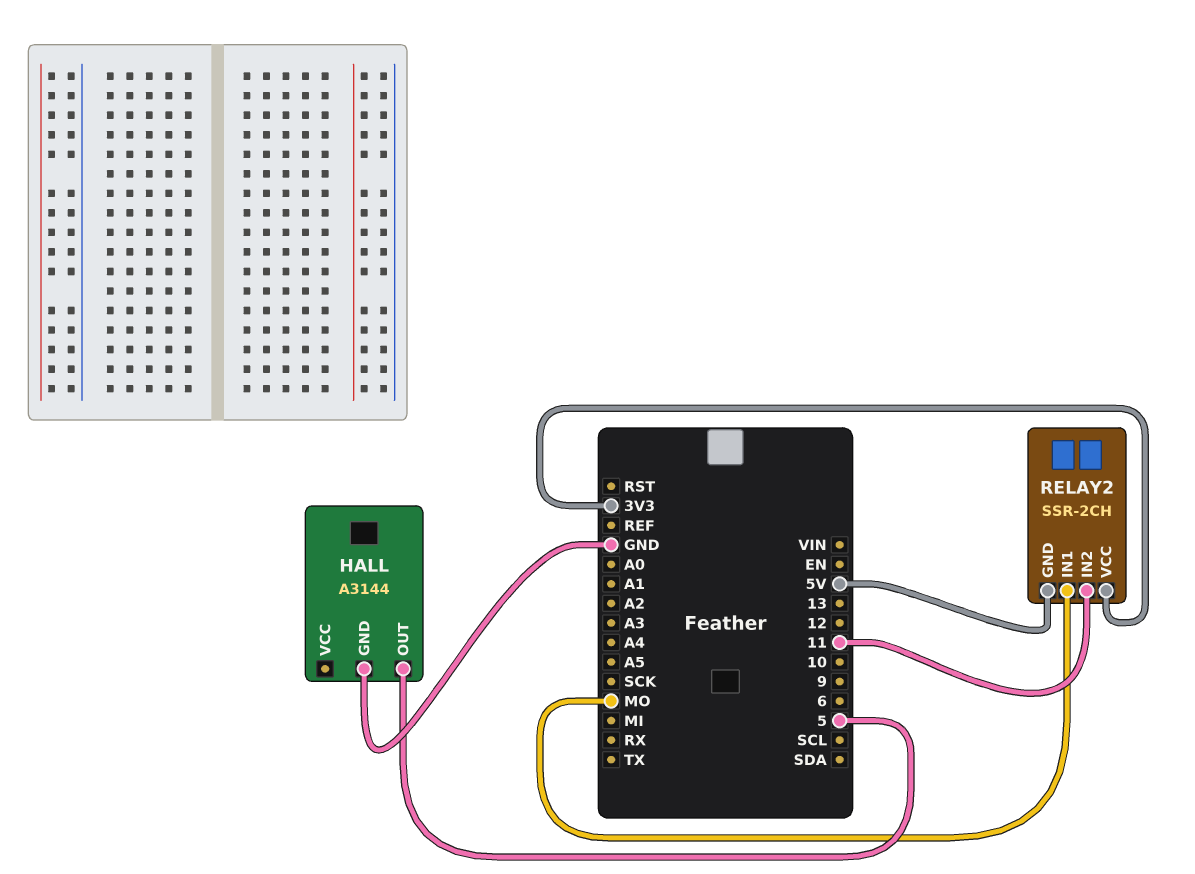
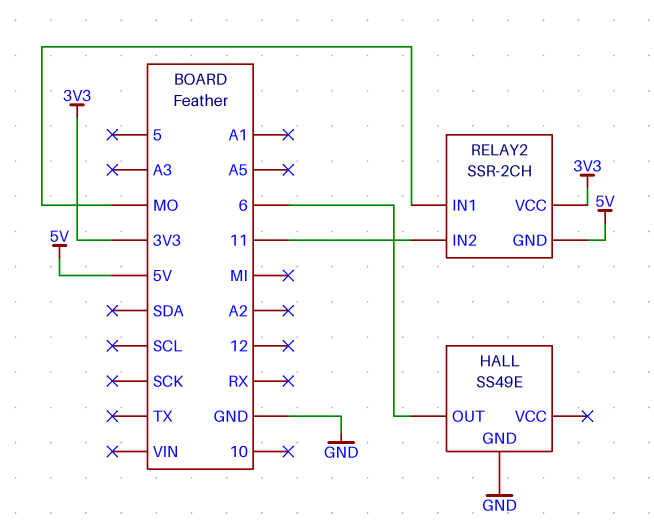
HALL: A3144 -> SS49E
HALL pin OUT: 5 -> 6

